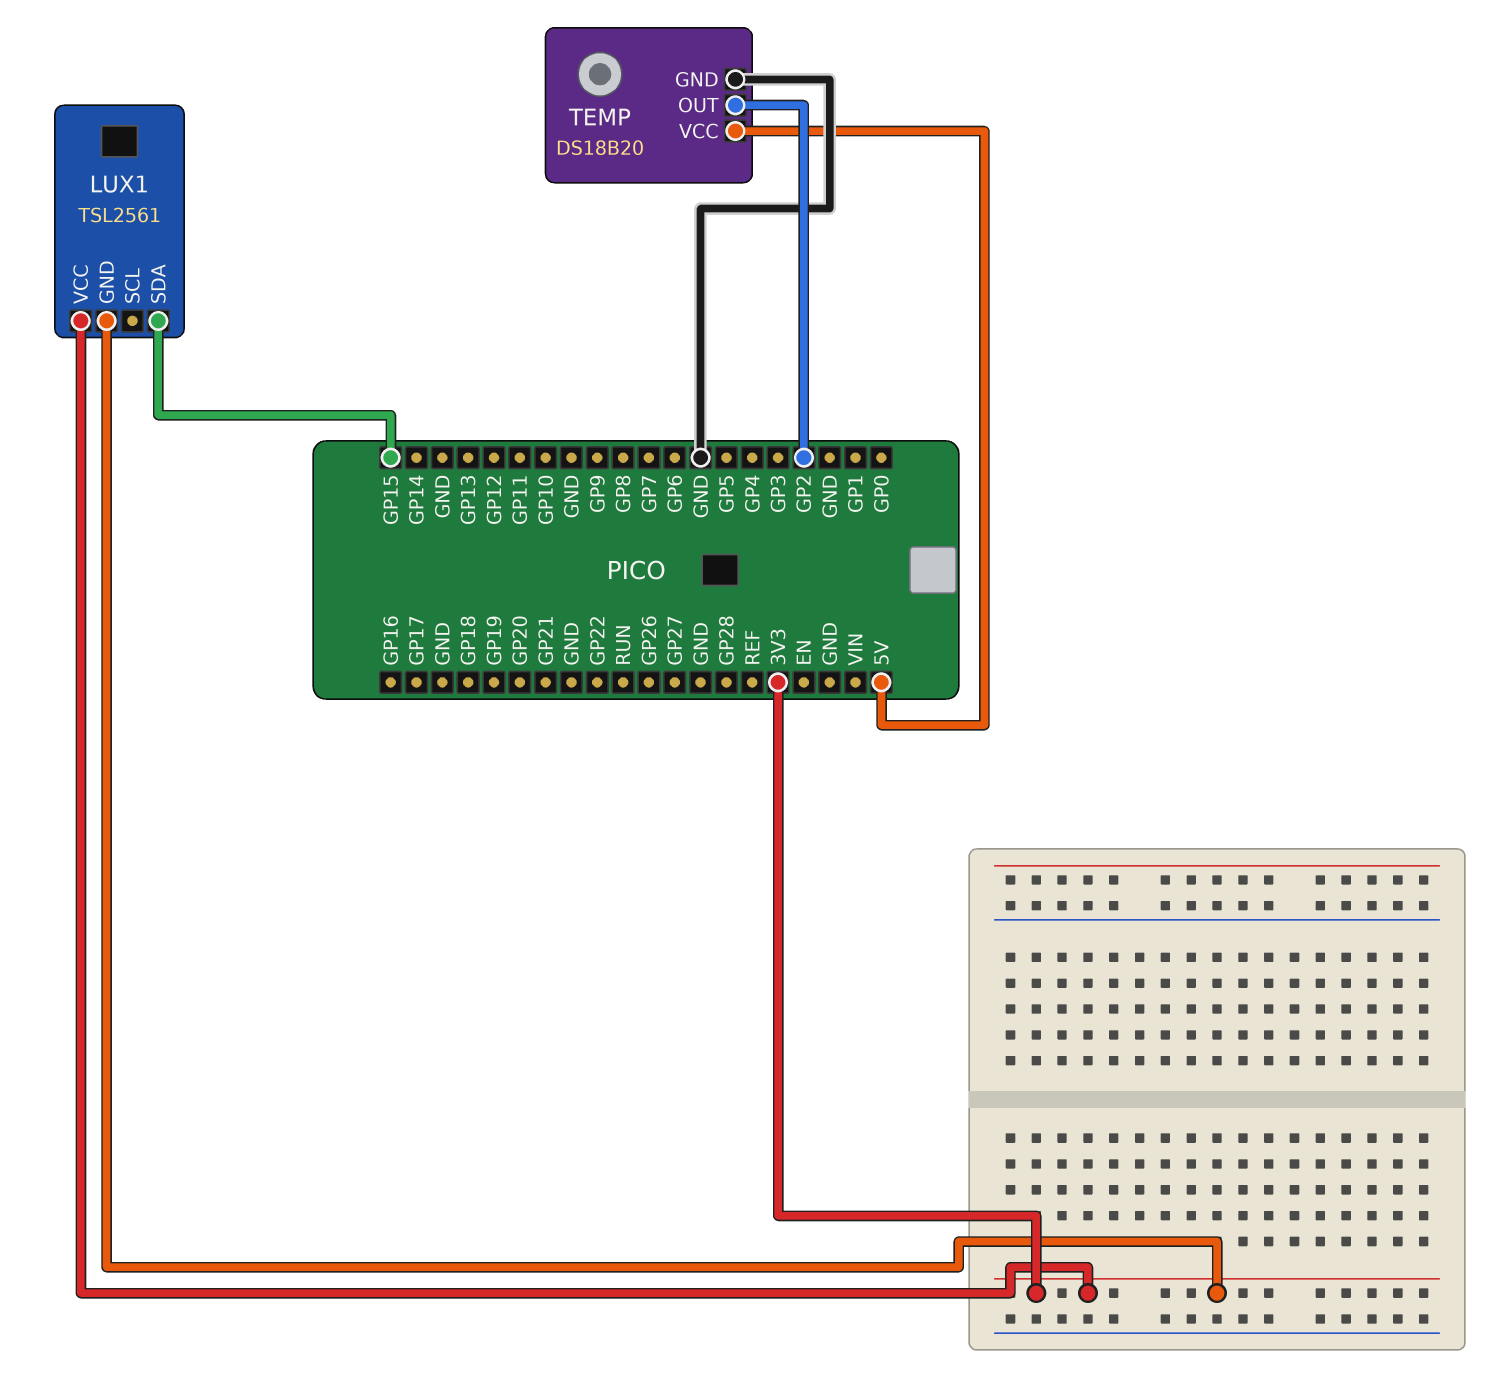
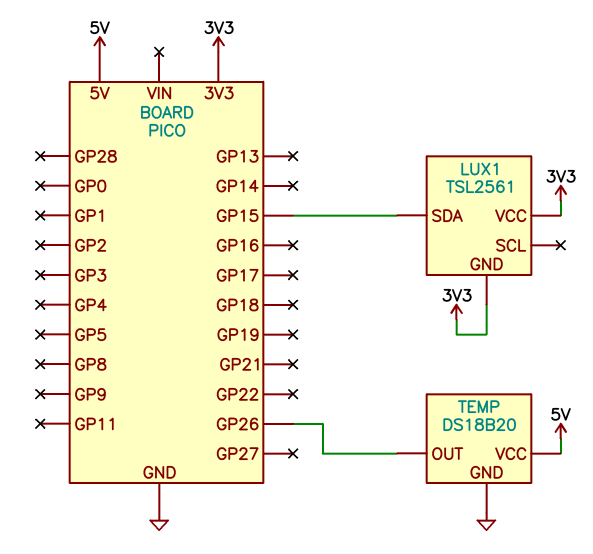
TEMP pin OUT: GP2 -> GP26

